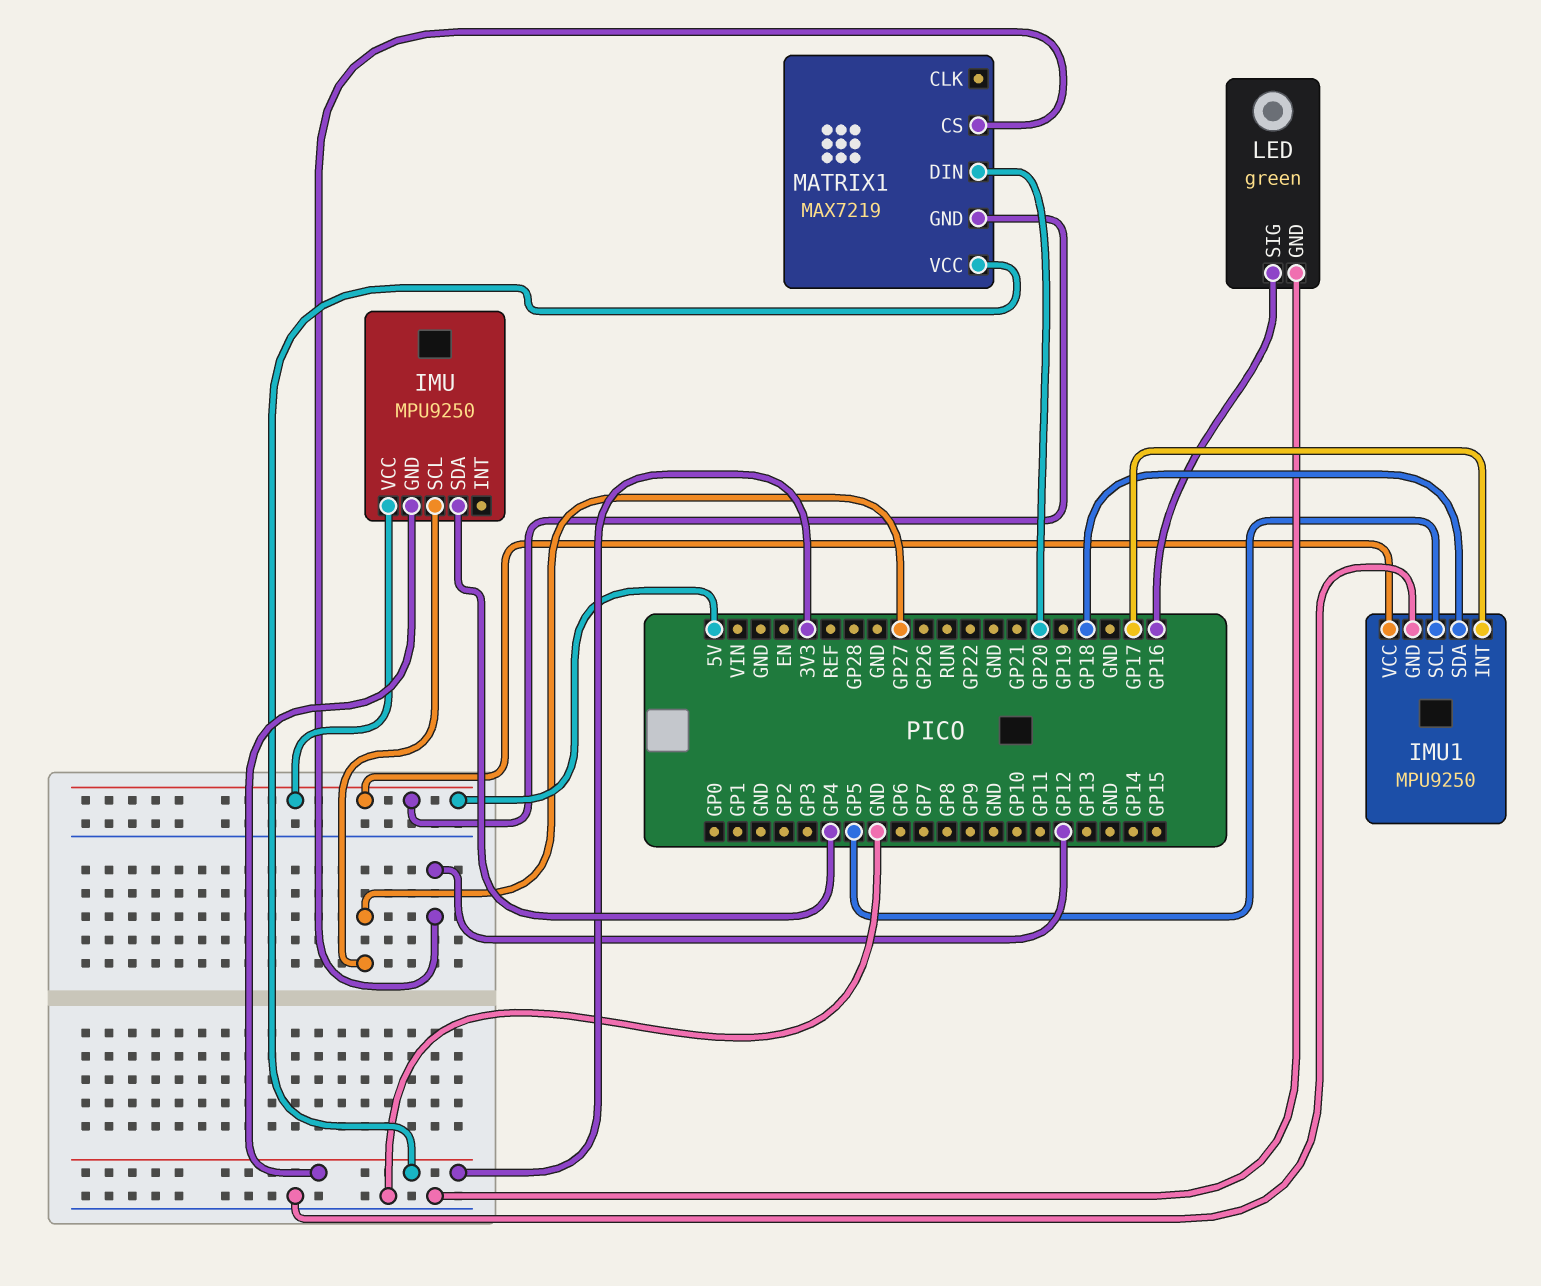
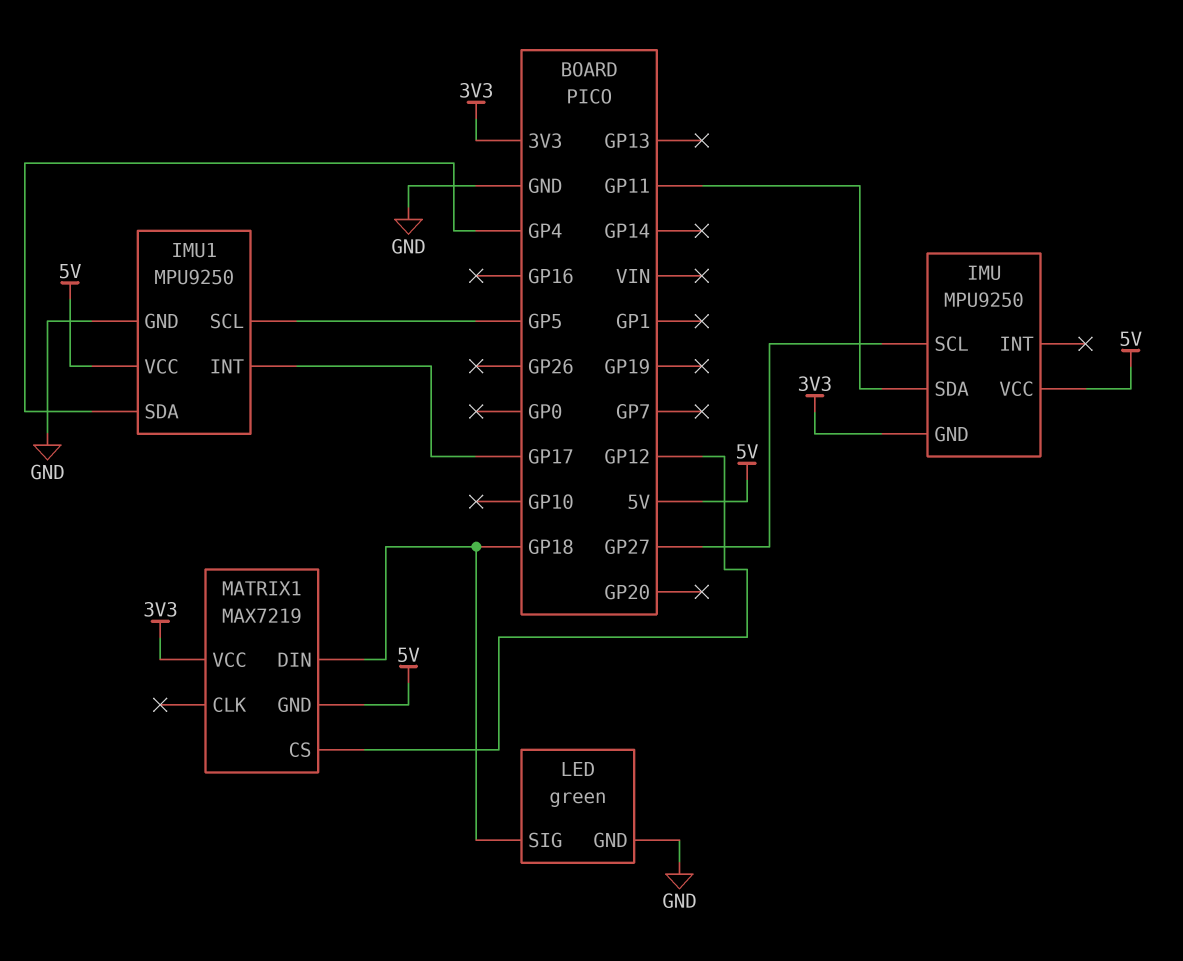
IMU pin SDA: GP4 -> GP11
IMU1 pin SDA: GP18 -> GP4
LED pin SIG: GP16 -> GP18
MATRIX1 pin DIN: GP20 -> GP18

